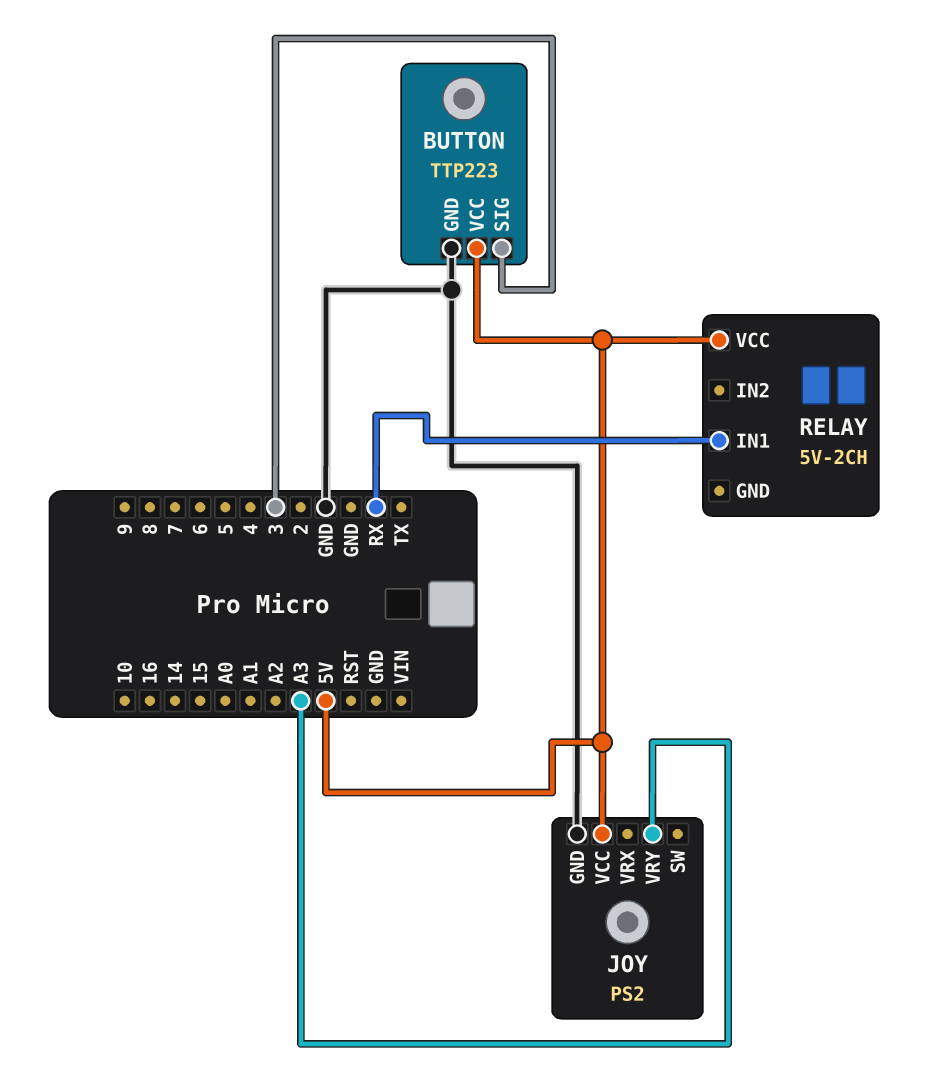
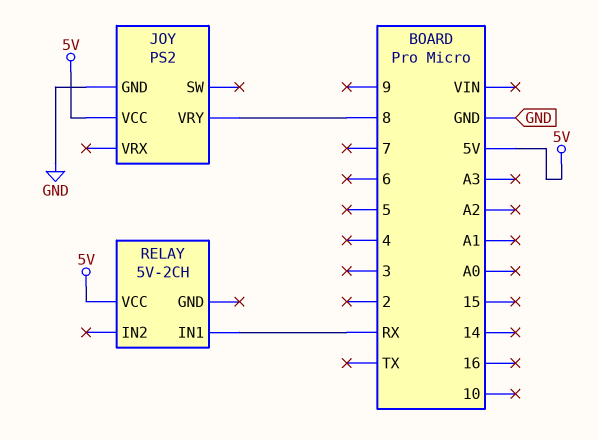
BUTTON: TTP223 -> none
BUTTON pin GND: GND -> none
BUTTON pin SIG: 3 -> none
BUTTON pin VCC: 5V -> none
JOY pin VRY: A3 -> 8

